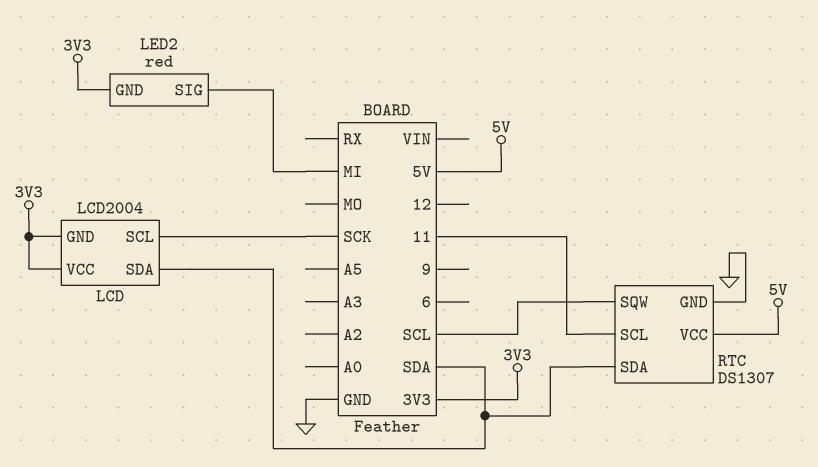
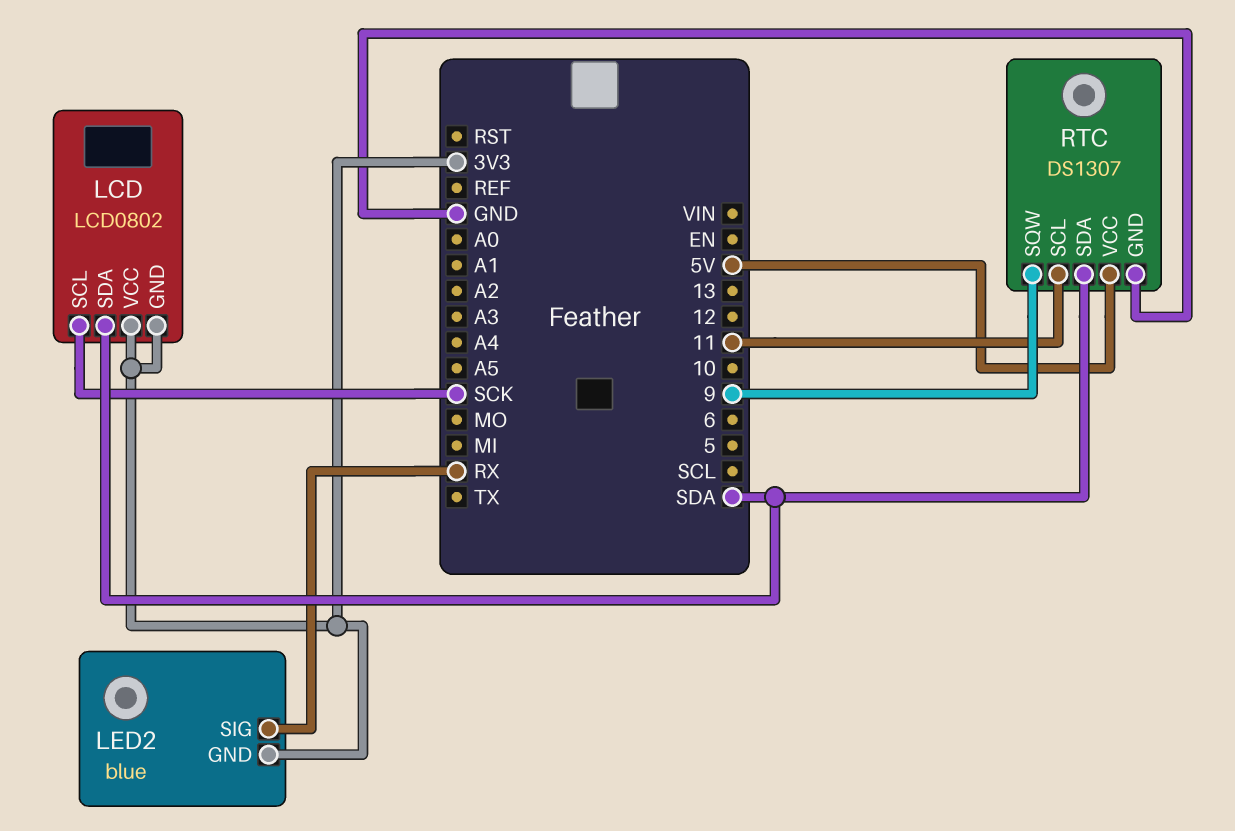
LCD: LCD2004 -> LCD0802
LED2: red -> blue
LED2 pin SIG: MI -> RX
RTC pin SQW: SCL -> 9

